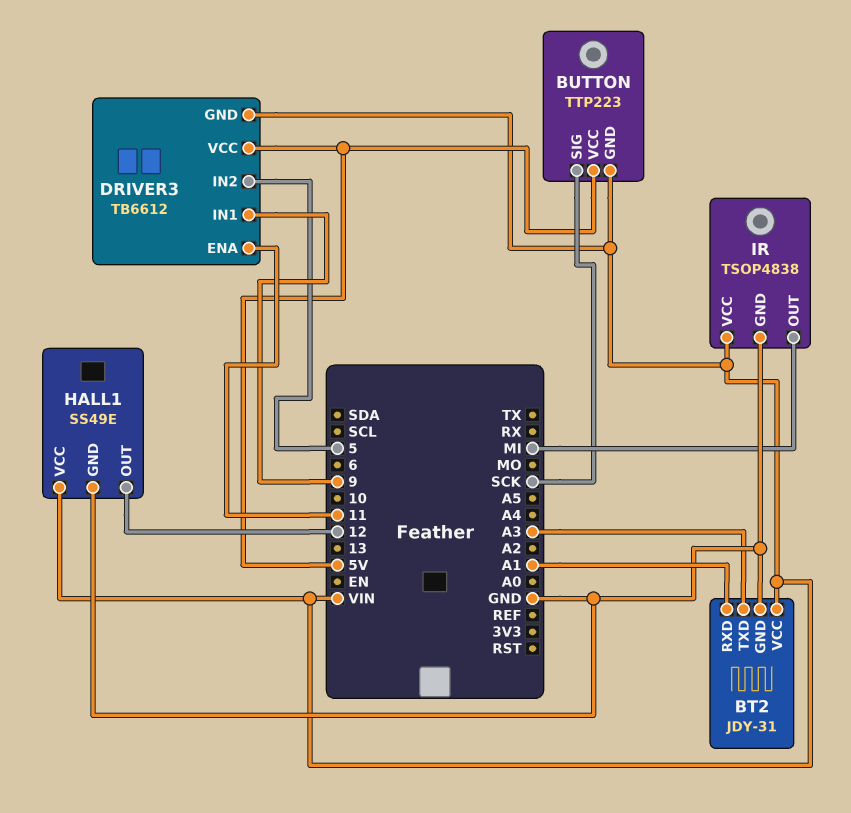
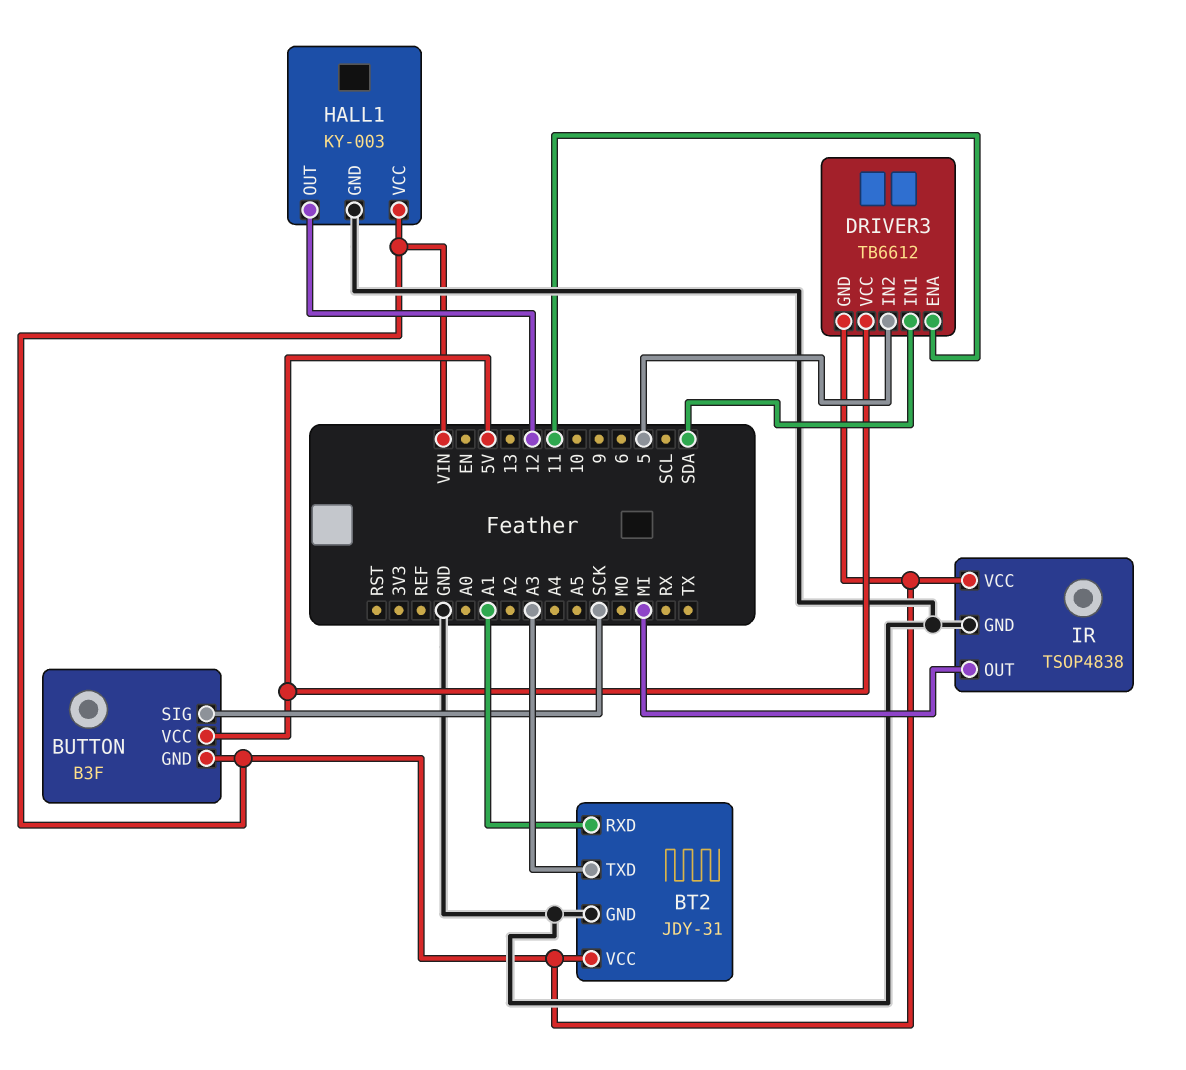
BUTTON: TTP223 -> B3F
DRIVER3 pin IN1: 9 -> SDA
HALL1: SS49E -> KY-003

